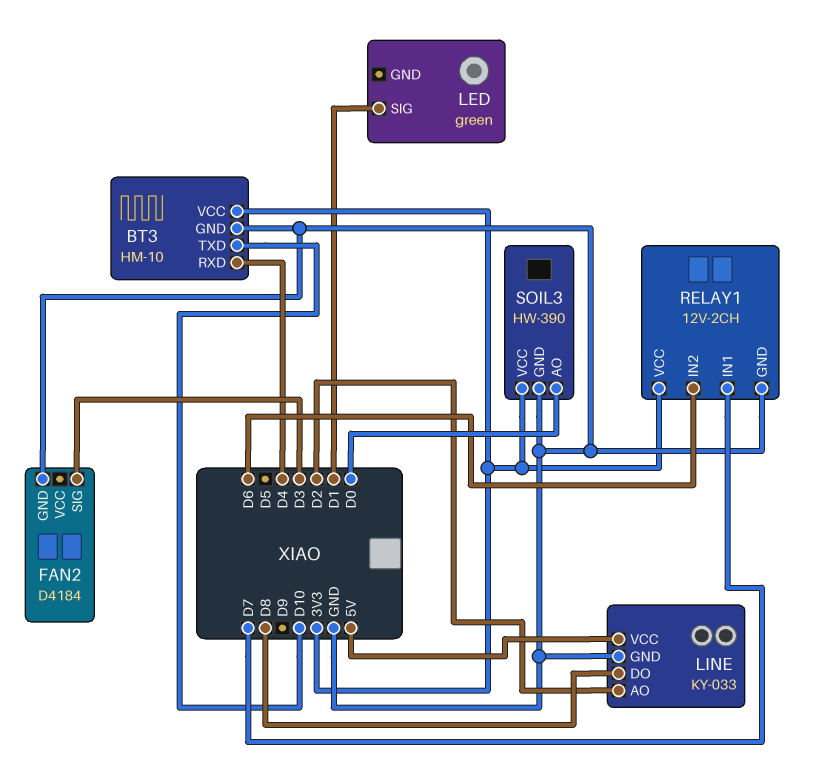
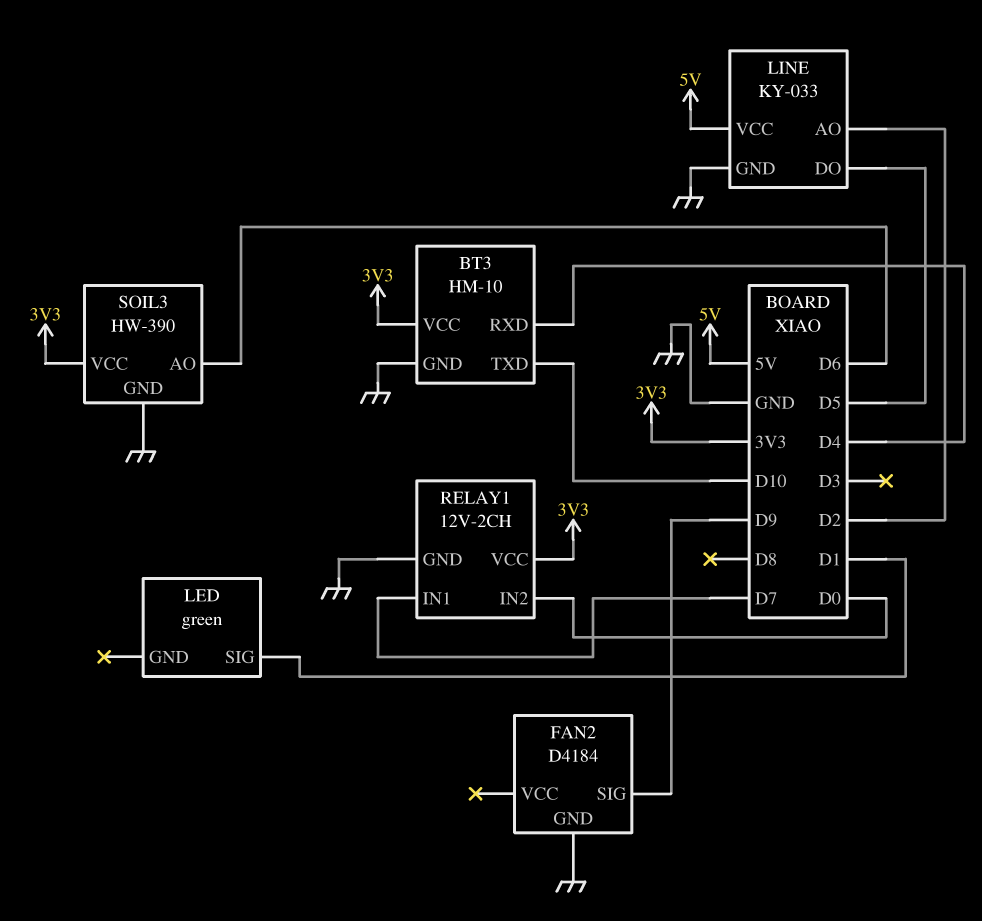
FAN2 pin SIG: D3 -> D9
LINE pin DO: D8 -> D5
RELAY1 pin IN2: D6 -> D0
SOIL3 pin AO: D0 -> D6

